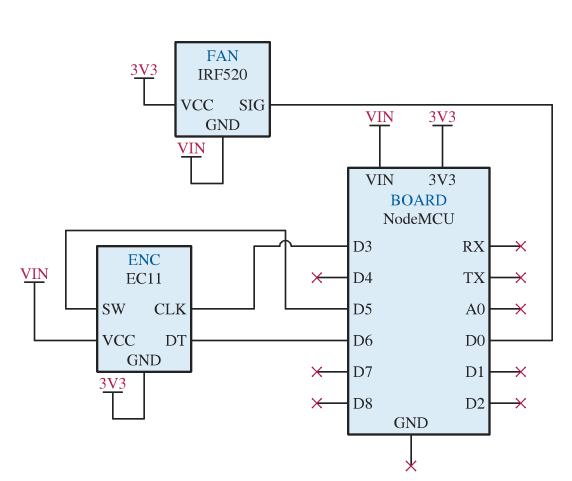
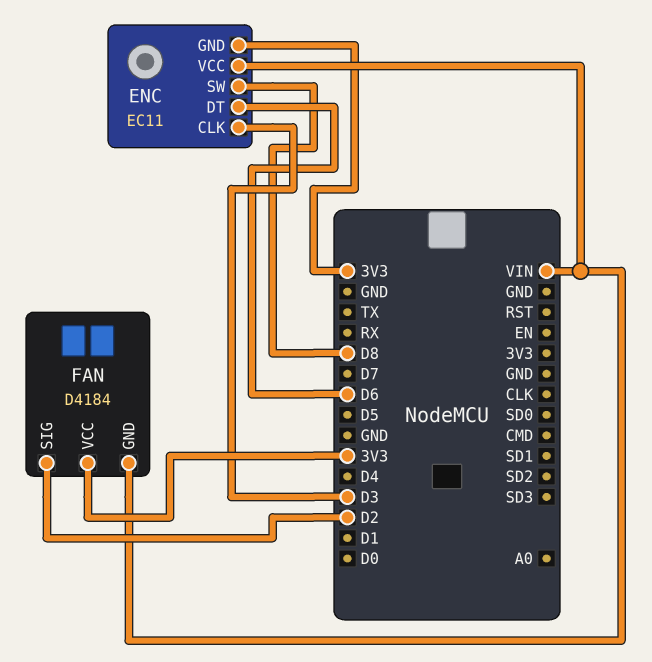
ENC pin SW: D5 -> D8
FAN: IRF520 -> D4184
FAN pin SIG: D0 -> D2

